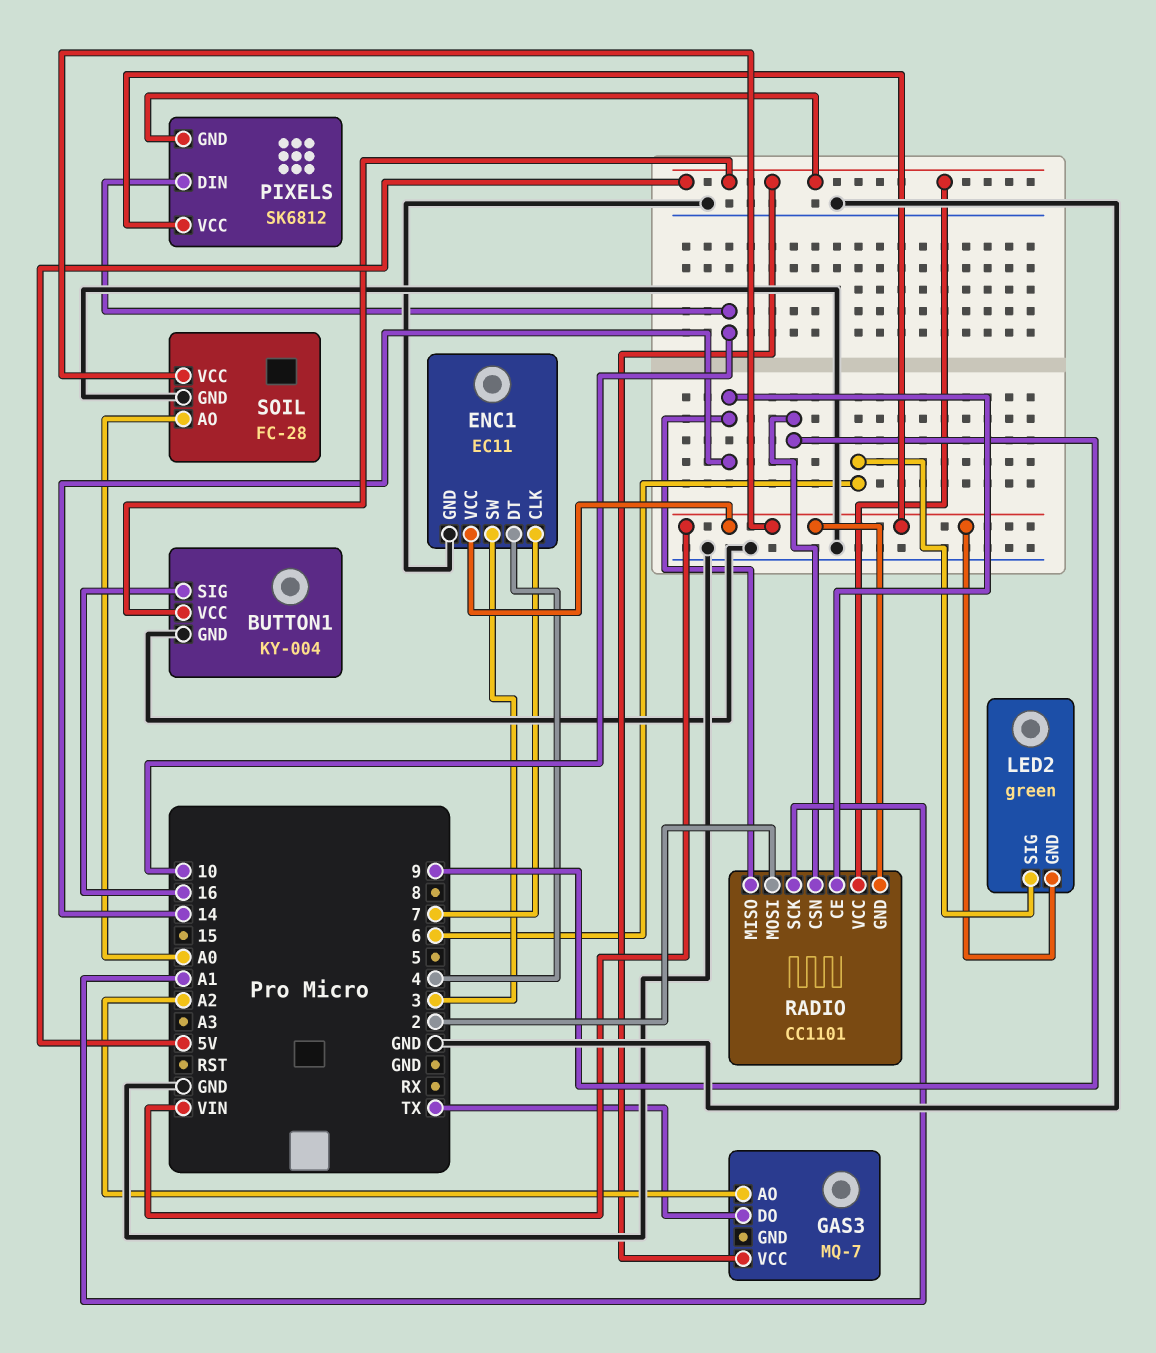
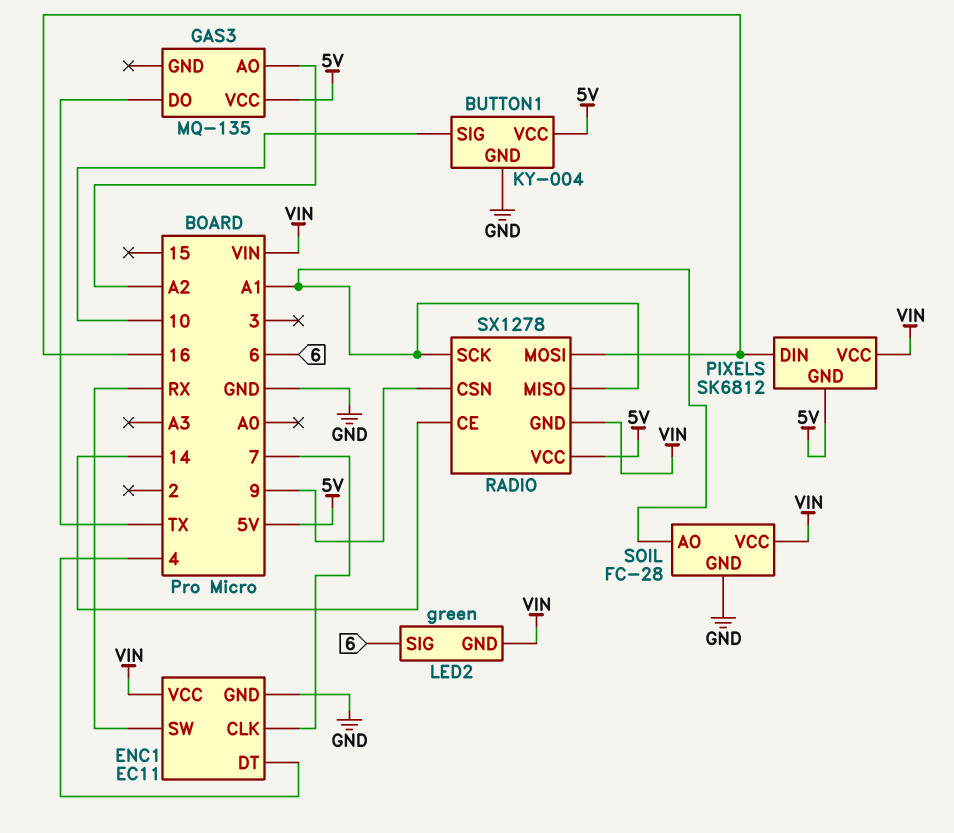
BUTTON1 pin SIG: 16 -> 10
ENC1 pin SW: 3 -> RX
GAS3: MQ-7 -> MQ-135
PIXELS pin DIN: 10 -> 16
RADIO: CC1101 -> SX1278
RADIO pin MISO: 14 -> A1
RADIO pin MOSI: 2 -> 16
SOIL pin AO: A0 -> A1

